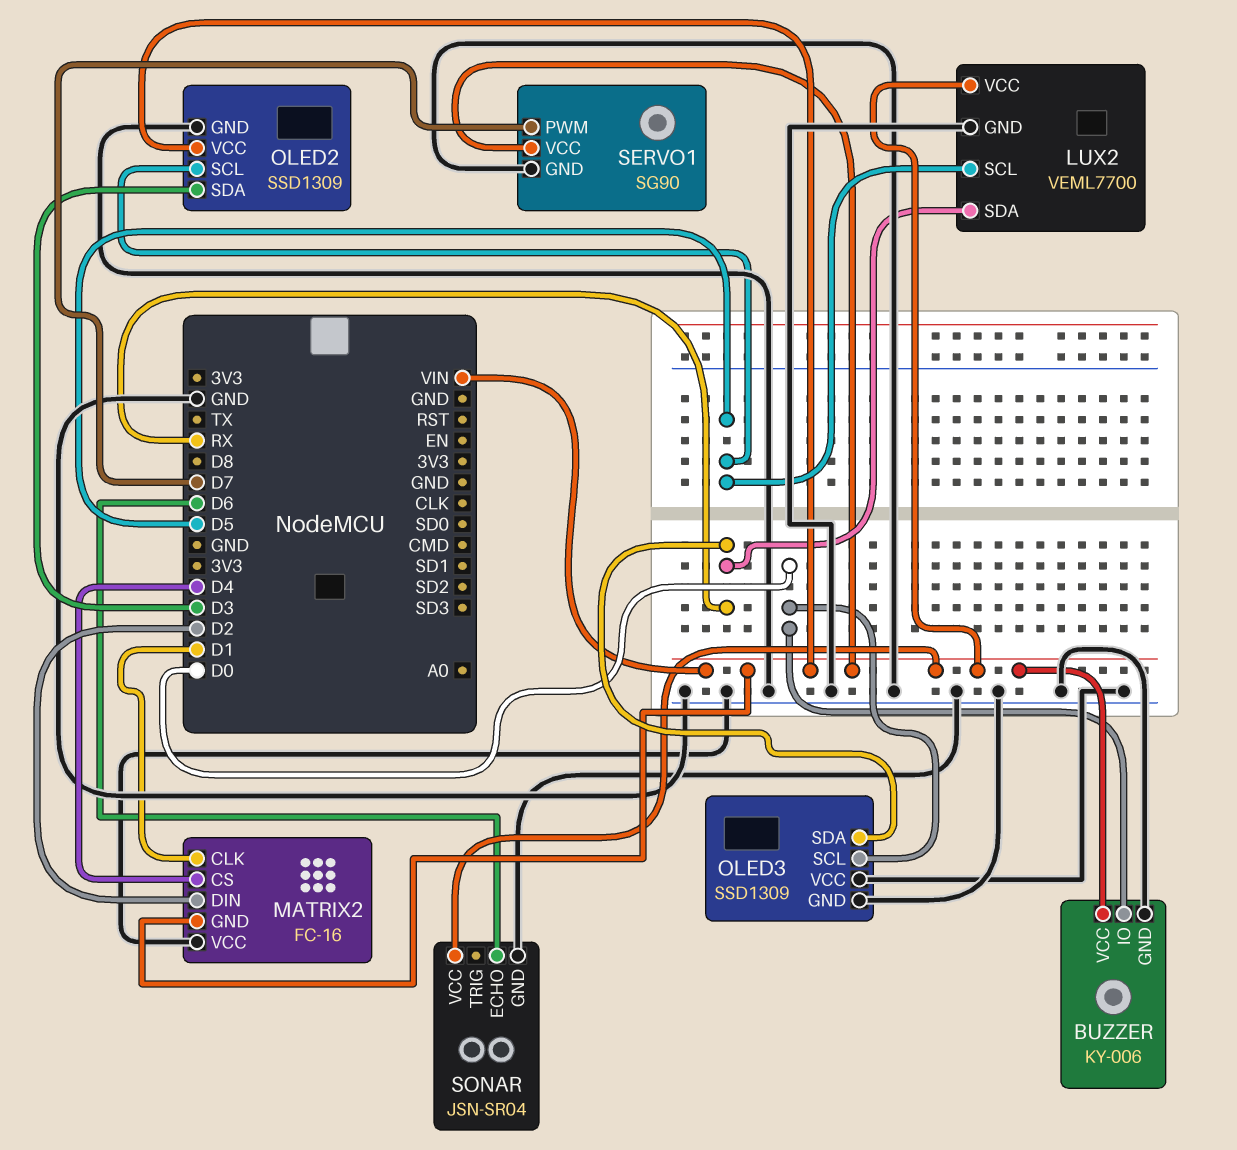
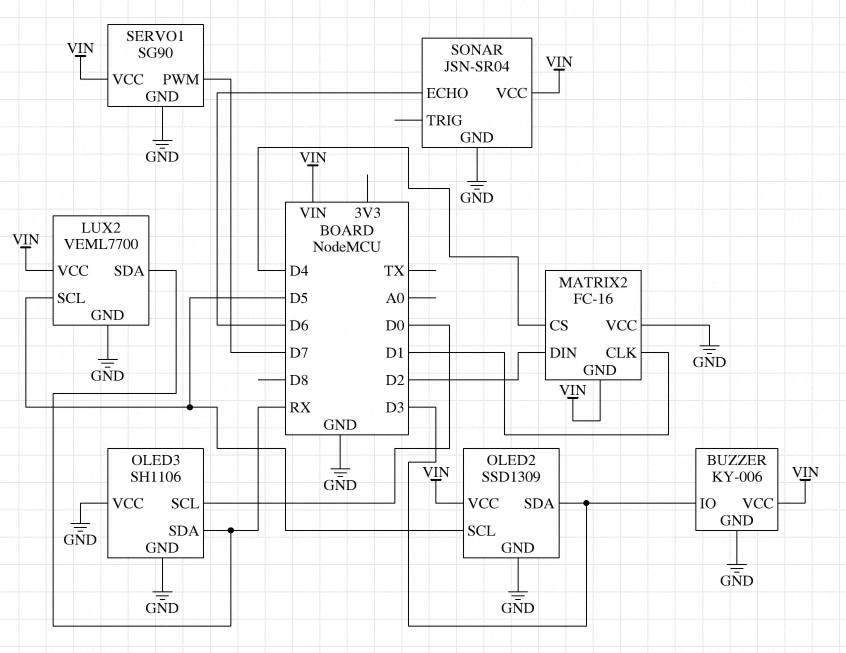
BUZZER pin IO: D0 -> D3
OLED3: SSD1309 -> SH1106

